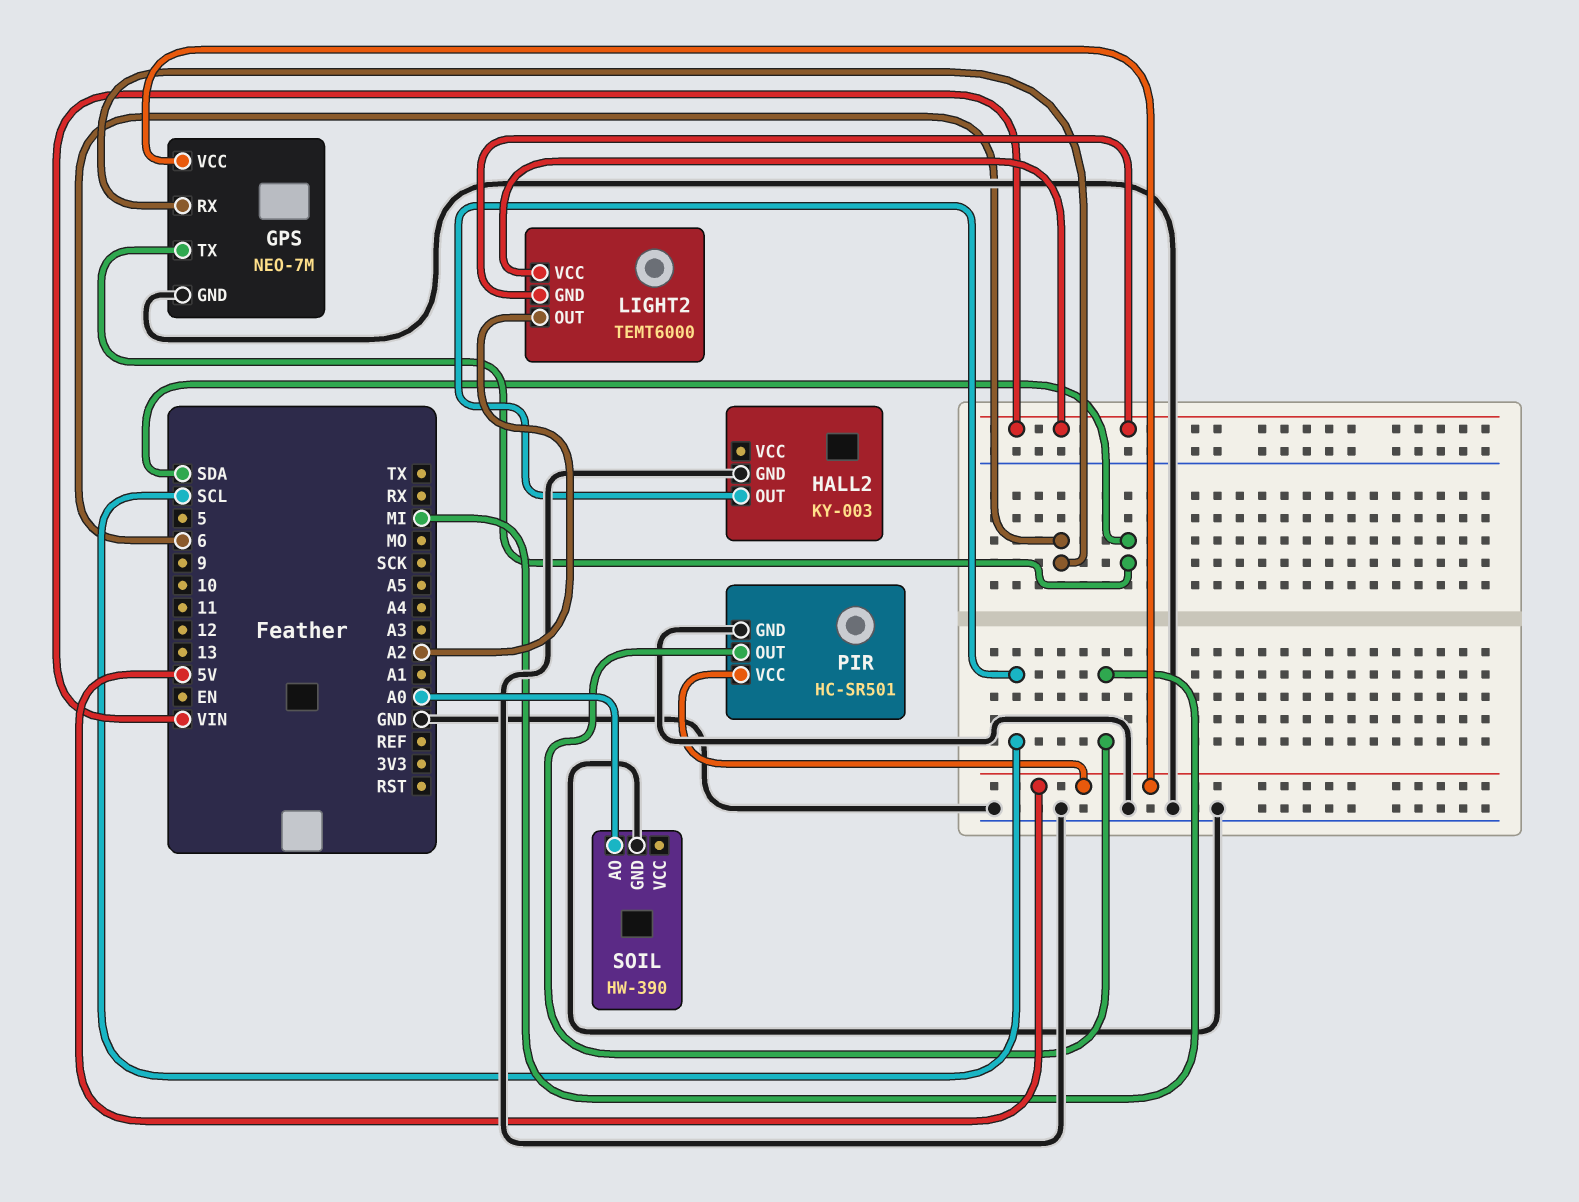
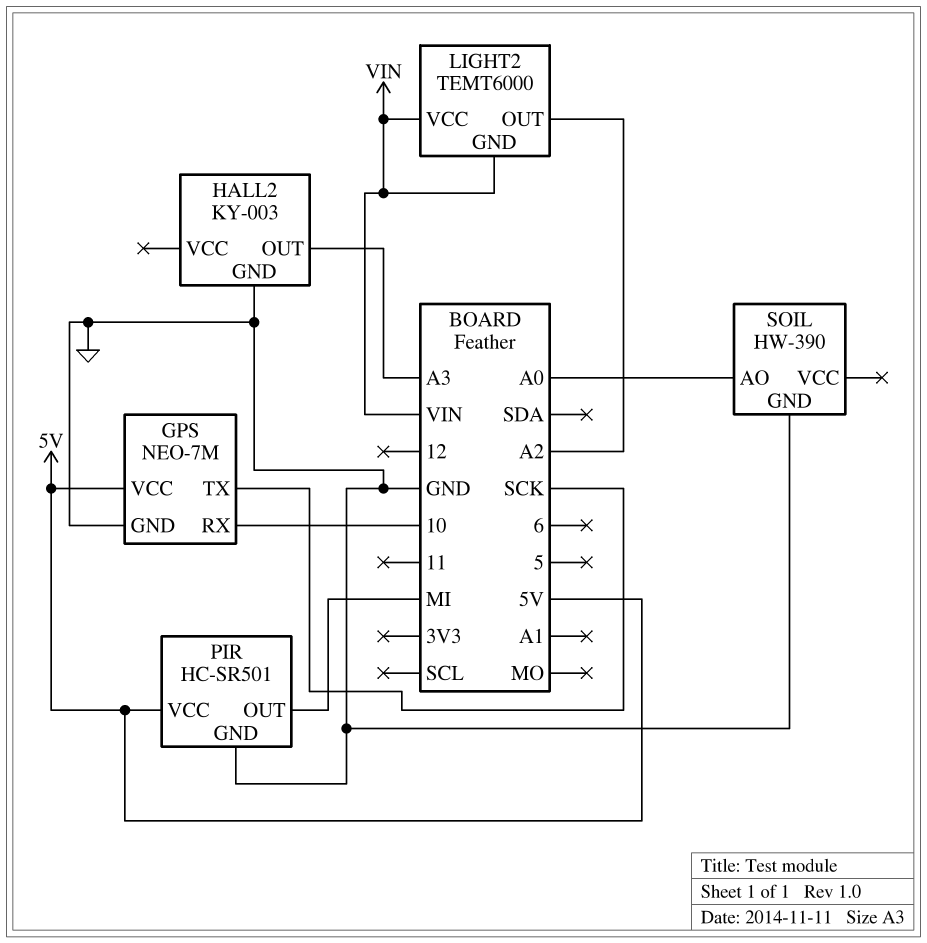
GPS pin RX: 6 -> 10
GPS pin TX: SDA -> SCK
HALL2 pin OUT: SCL -> A3

